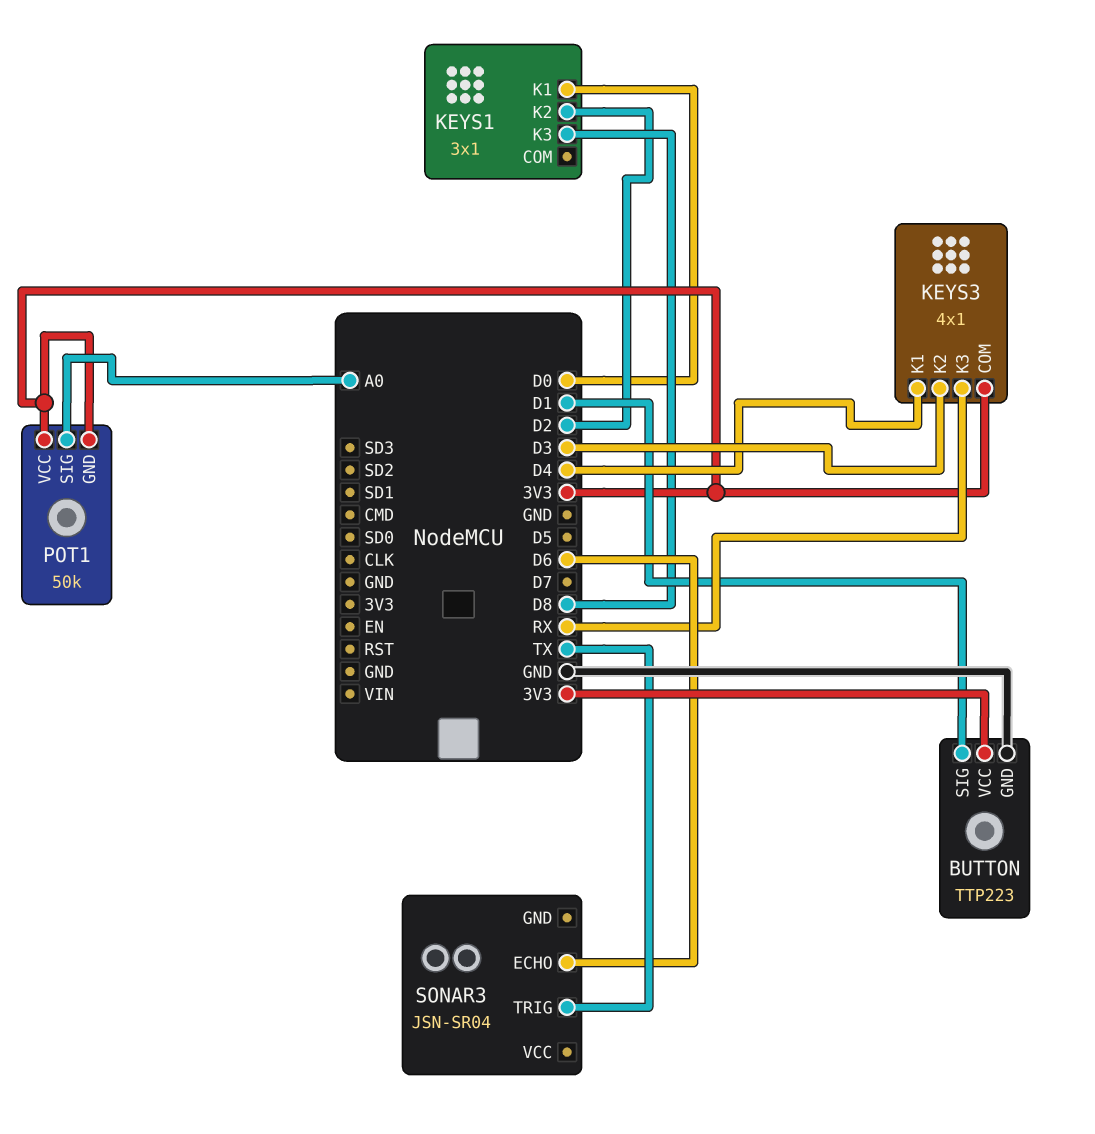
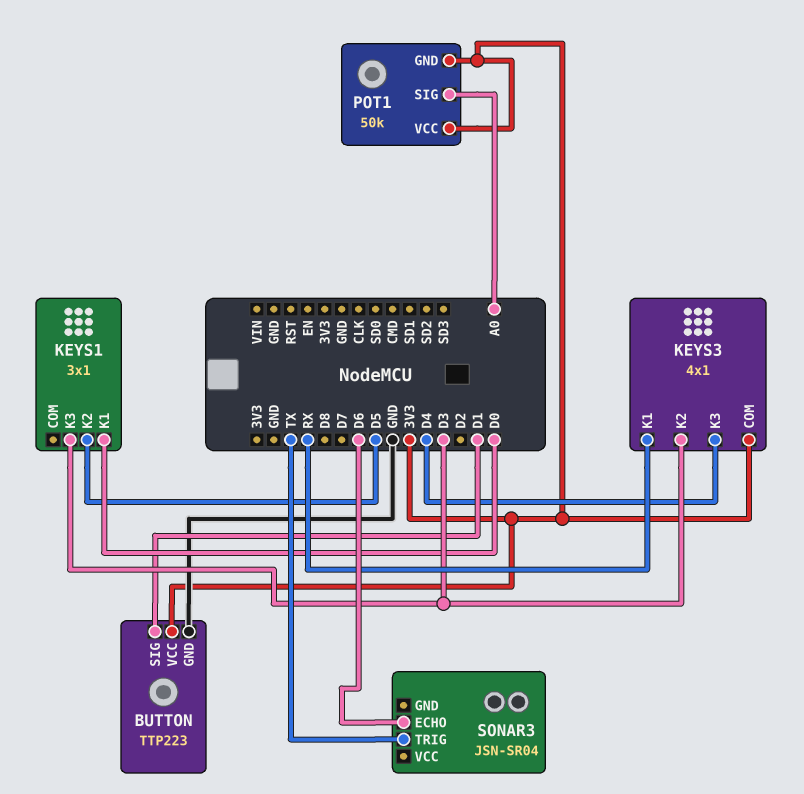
KEYS1 pin K2: D2 -> D5
KEYS1 pin K3: D8 -> D3
KEYS3 pin K1: D4 -> RX
KEYS3 pin K3: RX -> D4

